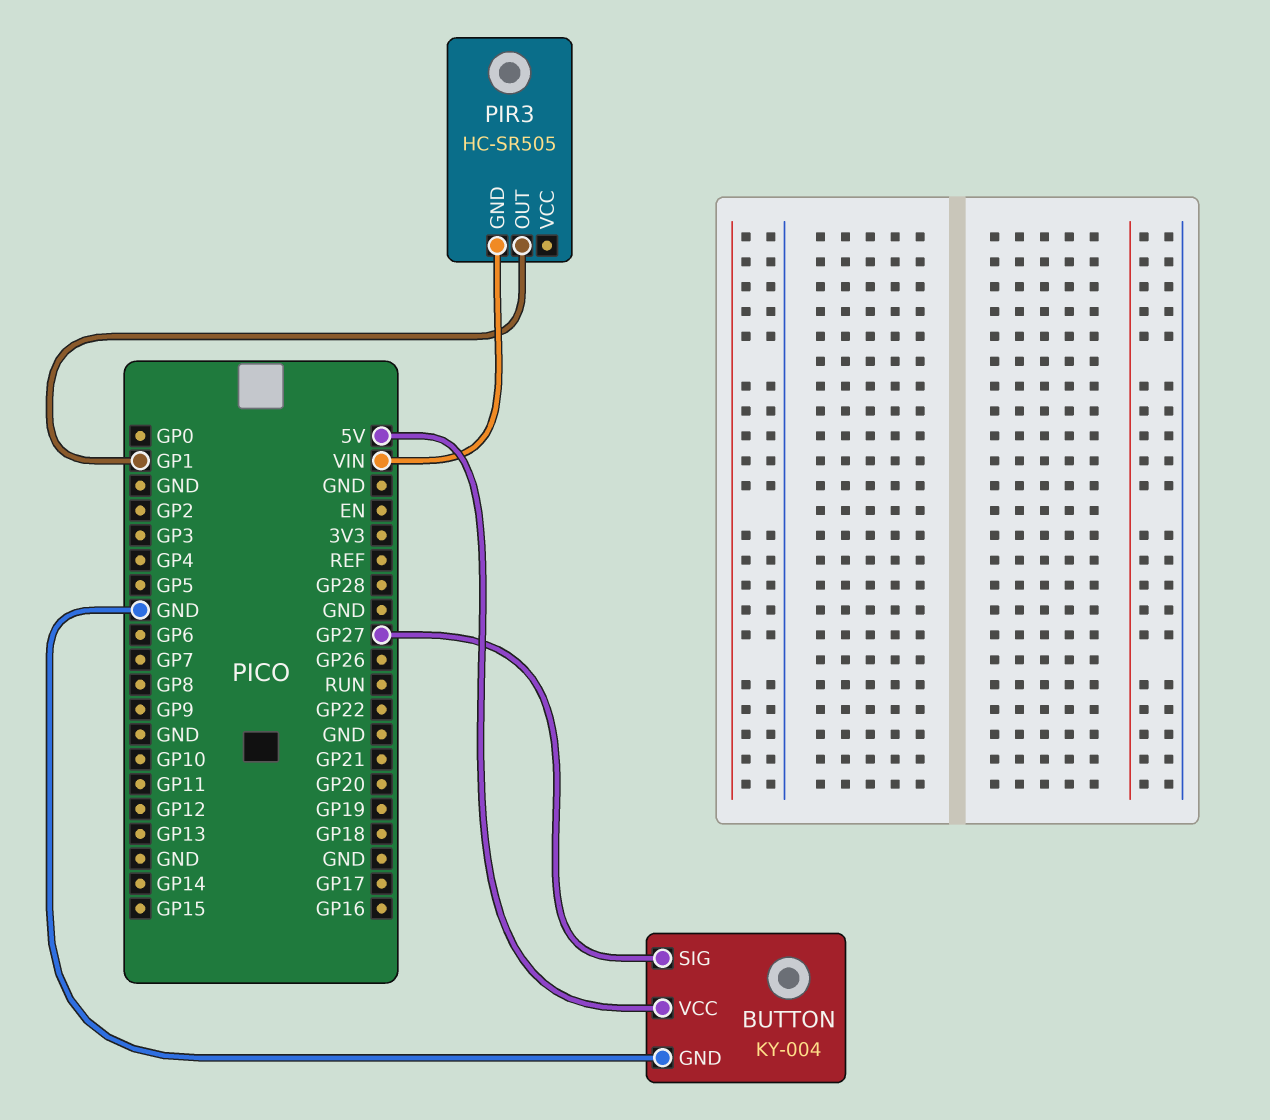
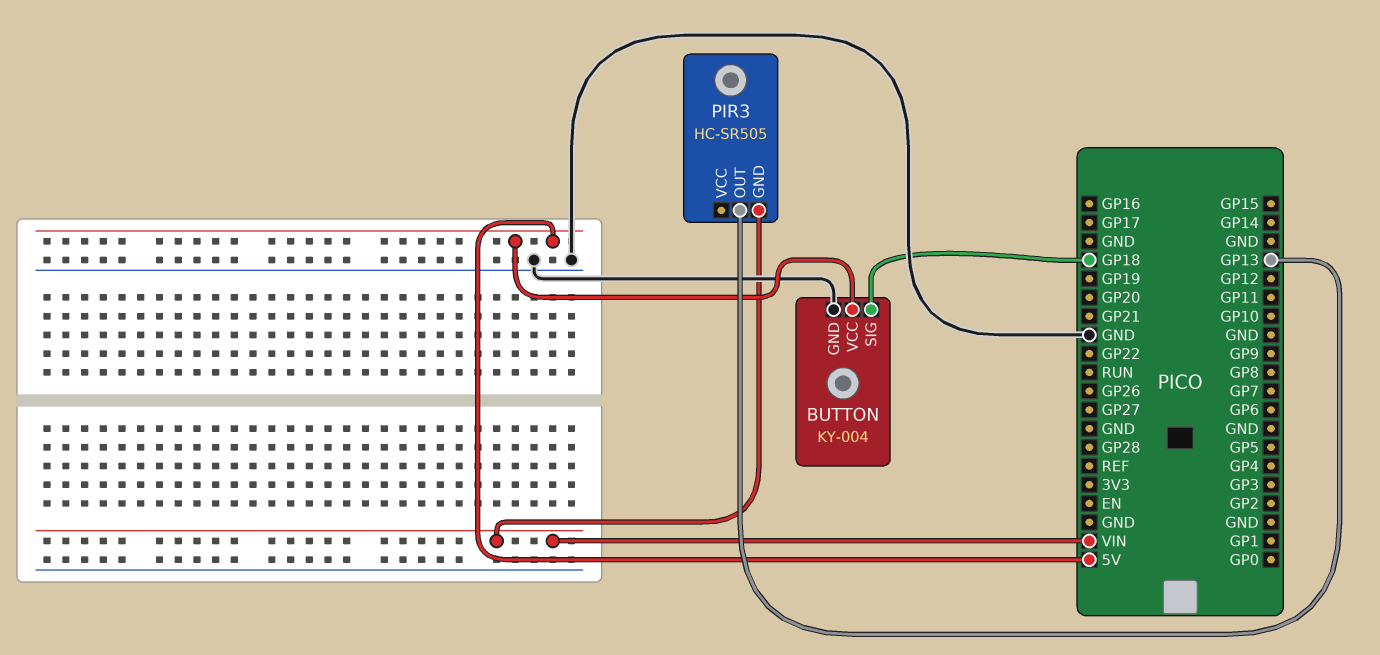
BUTTON pin SIG: GP27 -> GP18
PIR3 pin OUT: GP1 -> GP13

